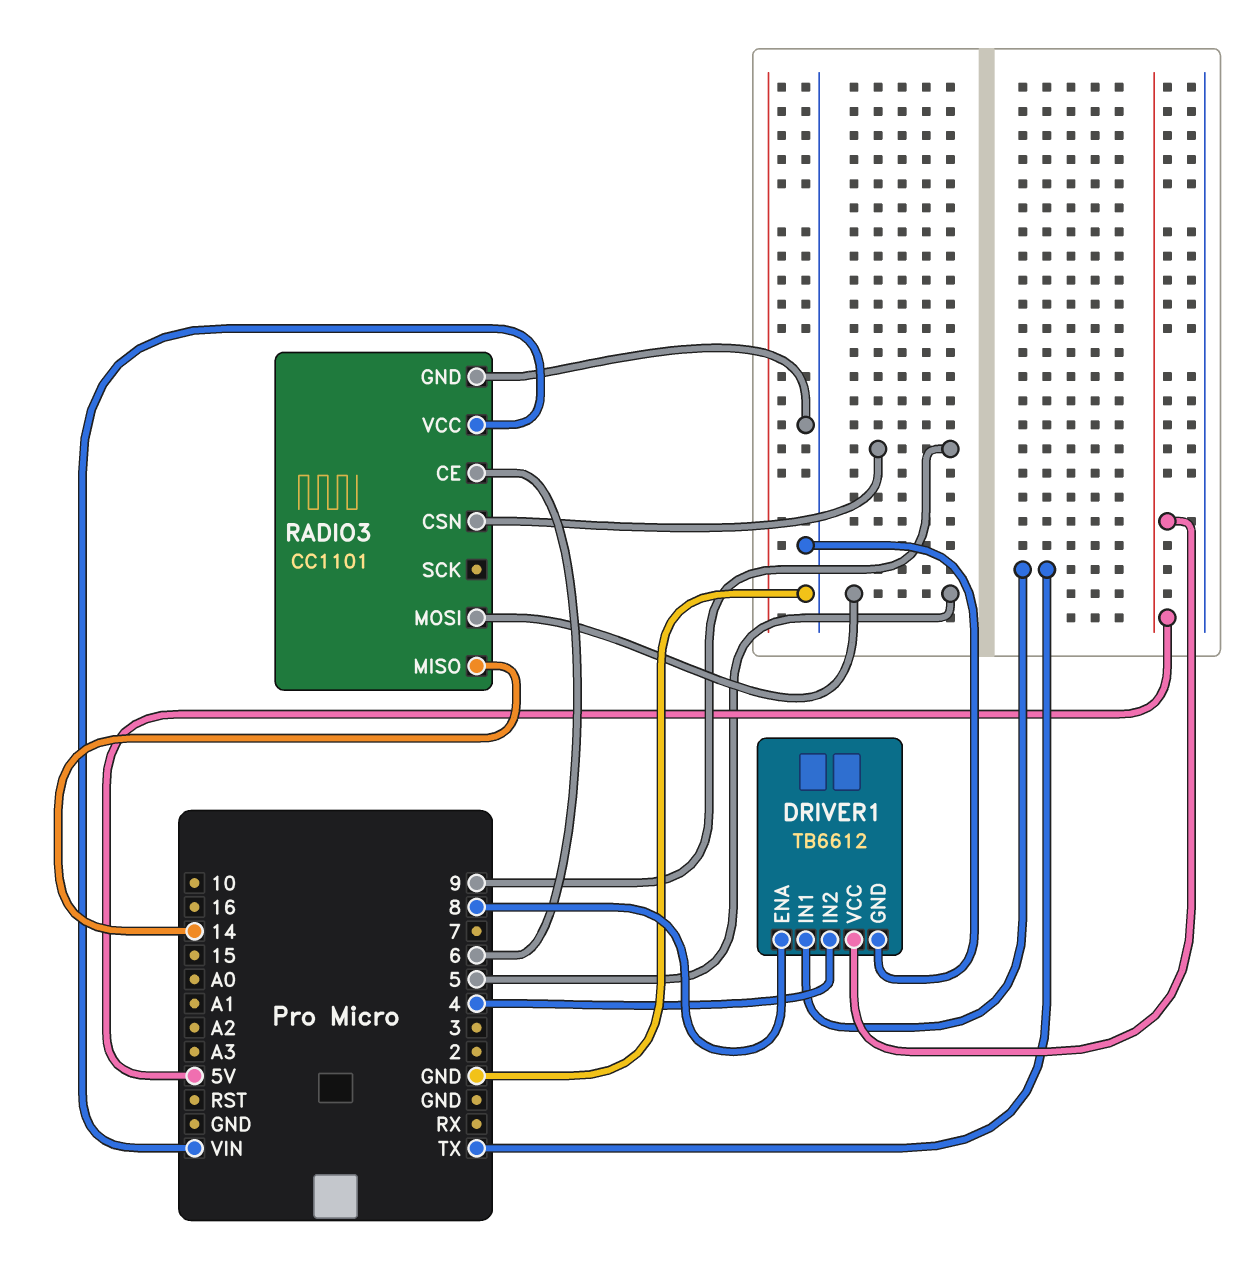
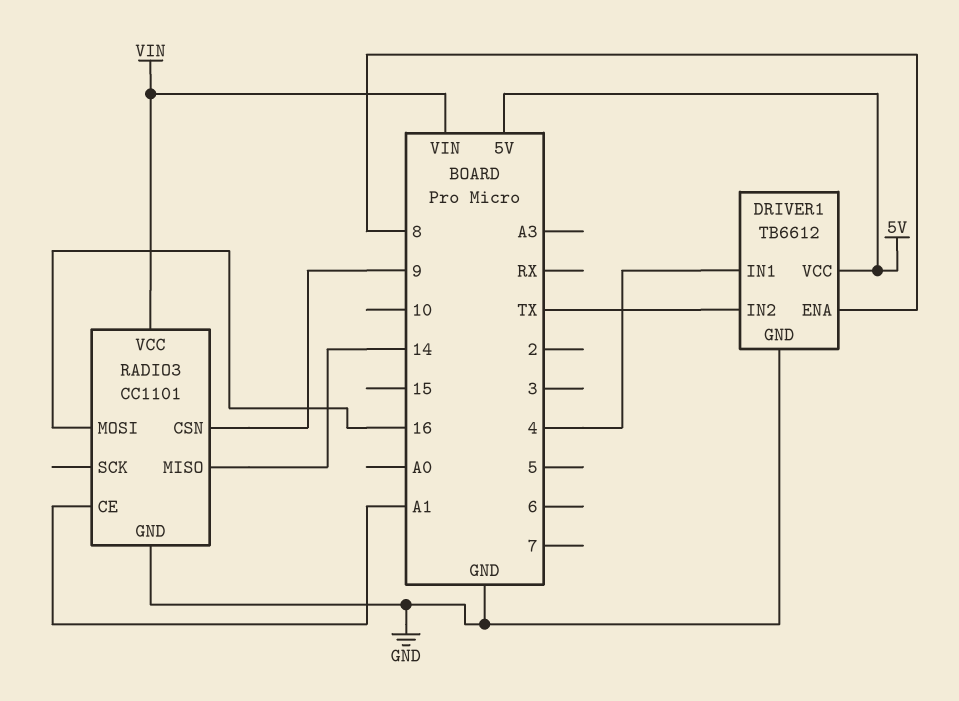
DRIVER1 pin IN1: TX -> 4
DRIVER1 pin IN2: 4 -> TX
RADIO3 pin CE: 6 -> A1
RADIO3 pin MOSI: 5 -> 16

